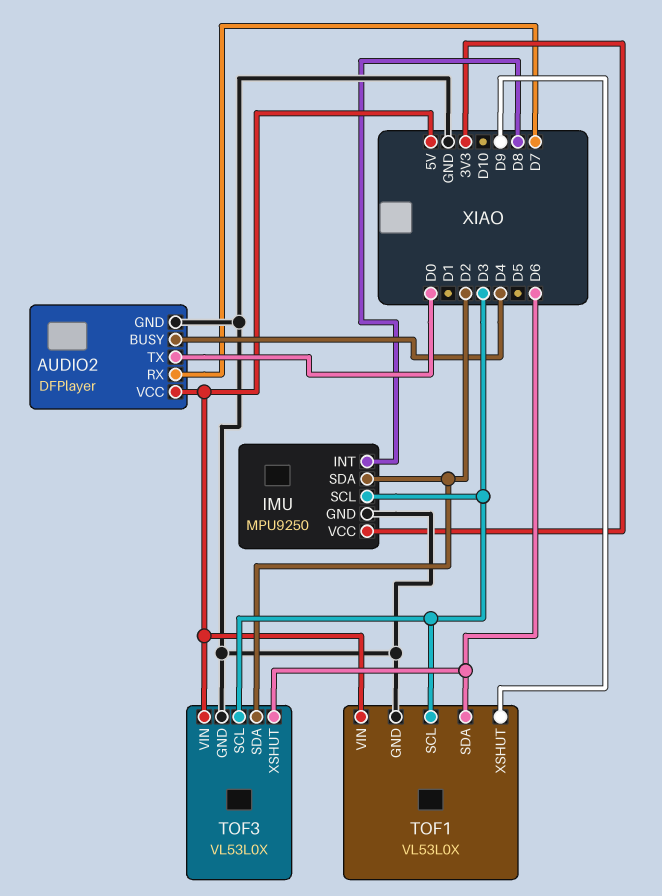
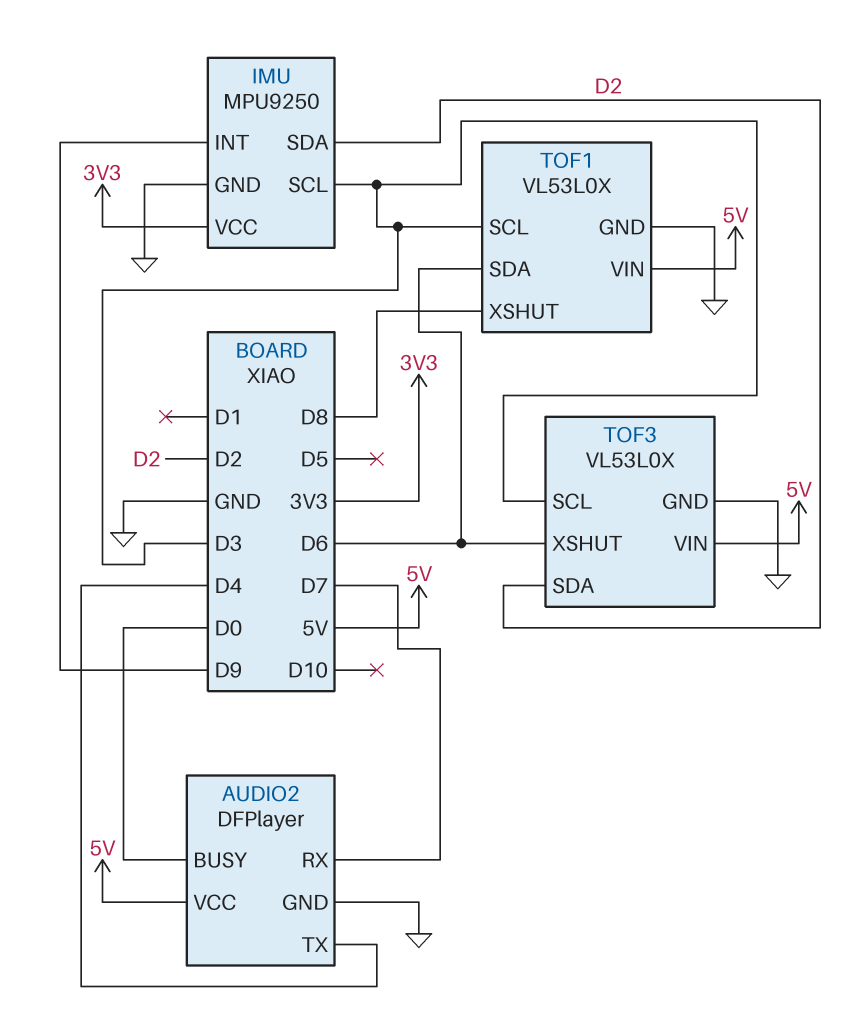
AUDIO2 pin BUSY: D4 -> D0
AUDIO2 pin TX: D0 -> D4
IMU pin INT: D8 -> D9
TOF1 pin XSHUT: D9 -> D8

